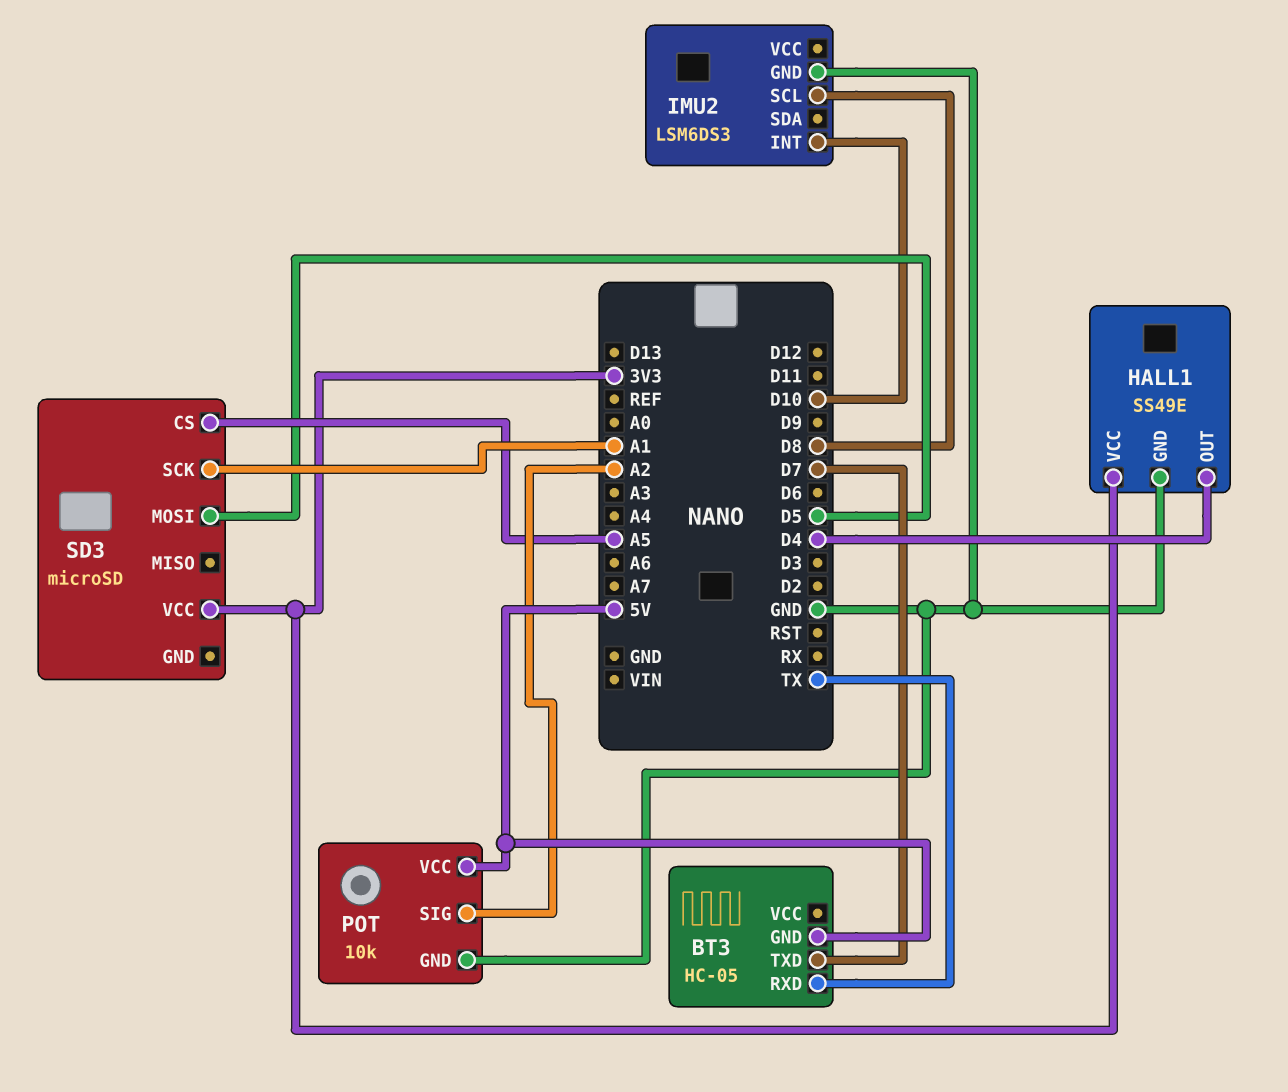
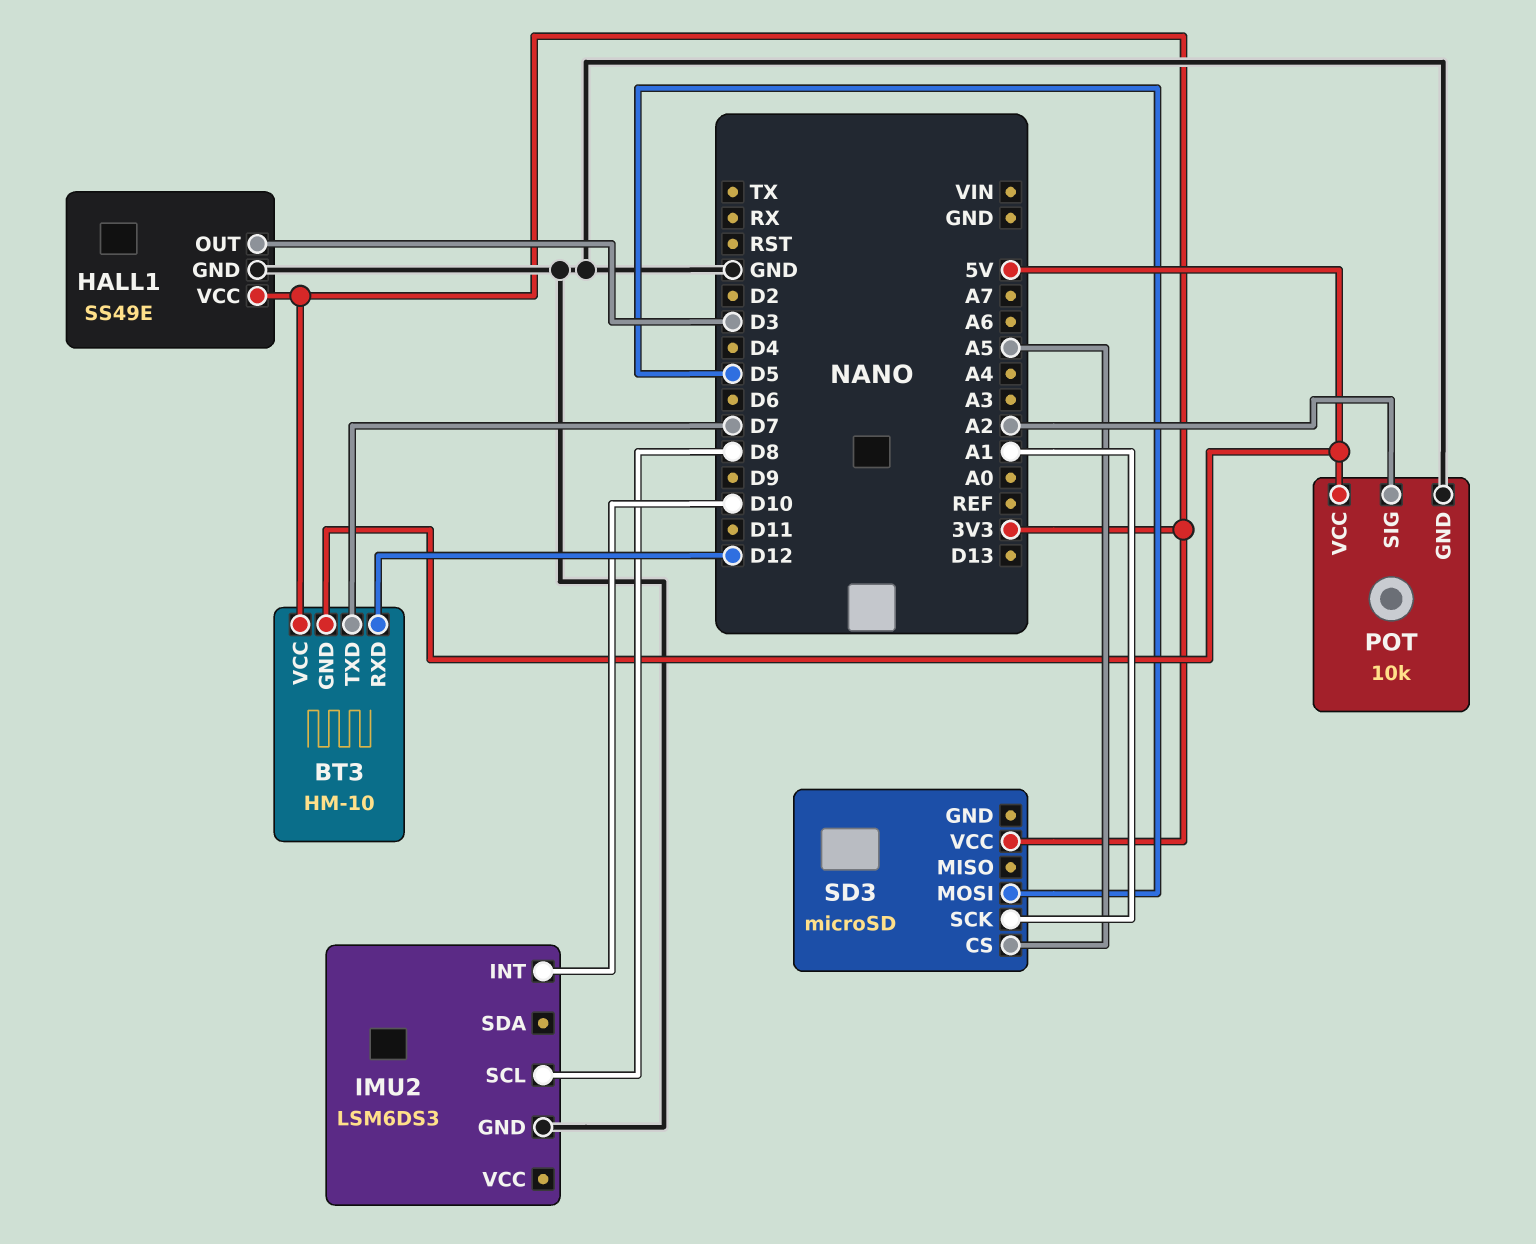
BT3: HC-05 -> HM-10
BT3 pin RXD: TX -> D12
BT3 pin VCC: none -> 3V3
HALL1 pin OUT: D4 -> D3

